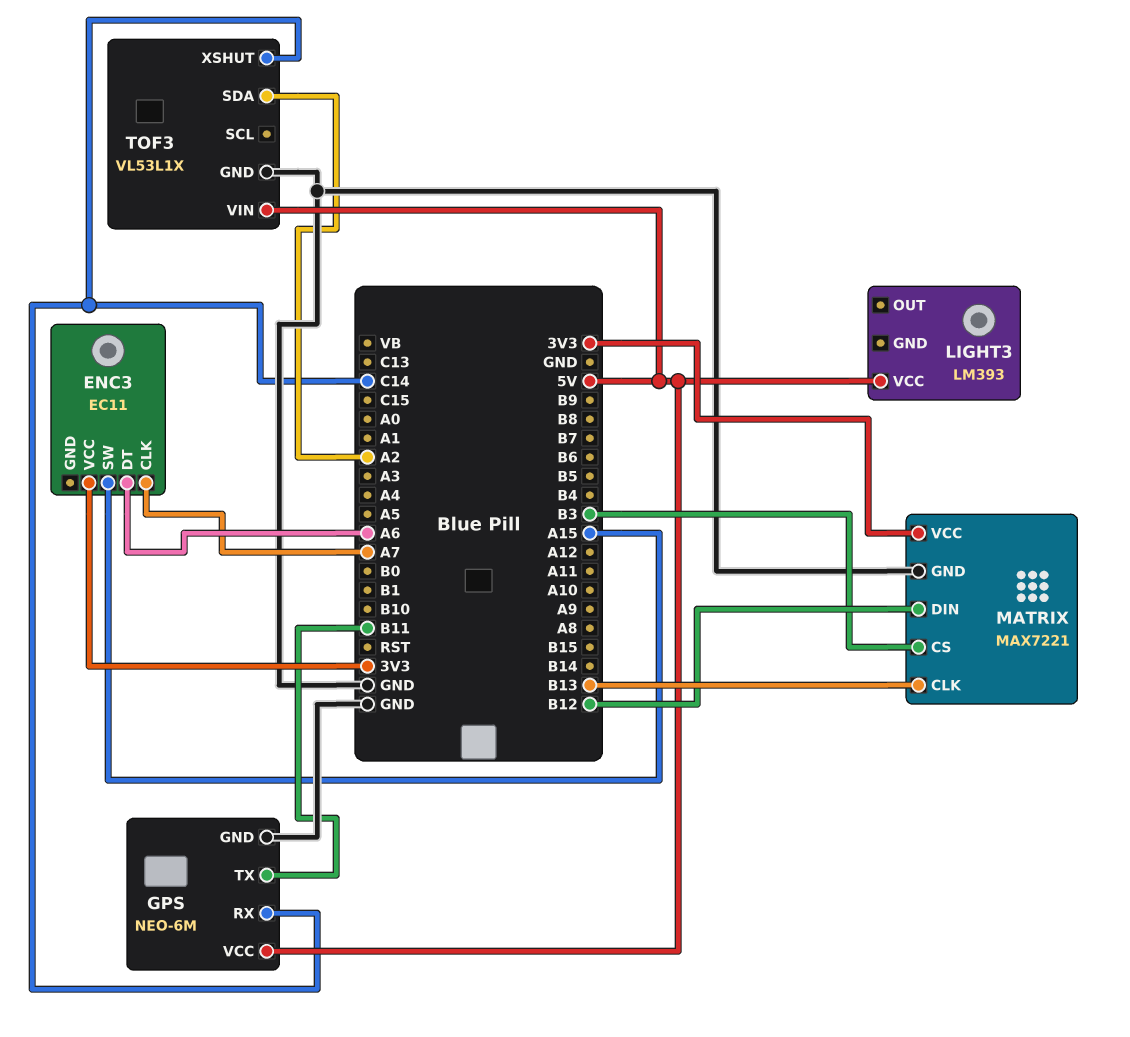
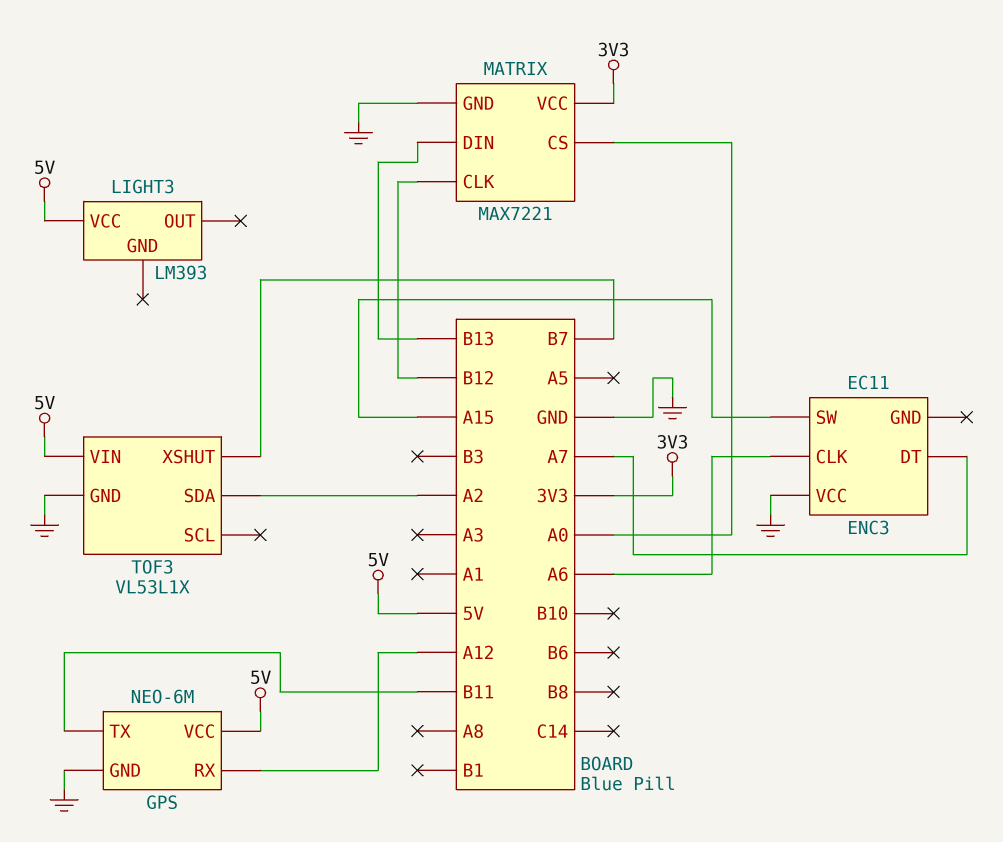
ENC3 pin CLK: A7 -> A6
ENC3 pin DT: A6 -> A7
ENC3 pin VCC: 3V3 -> GND
GPS pin RX: C14 -> A12
MATRIX pin CLK: B13 -> B12
MATRIX pin CS: B3 -> A0
MATRIX pin DIN: B12 -> B13
TOF3 pin XSHUT: C14 -> B7

